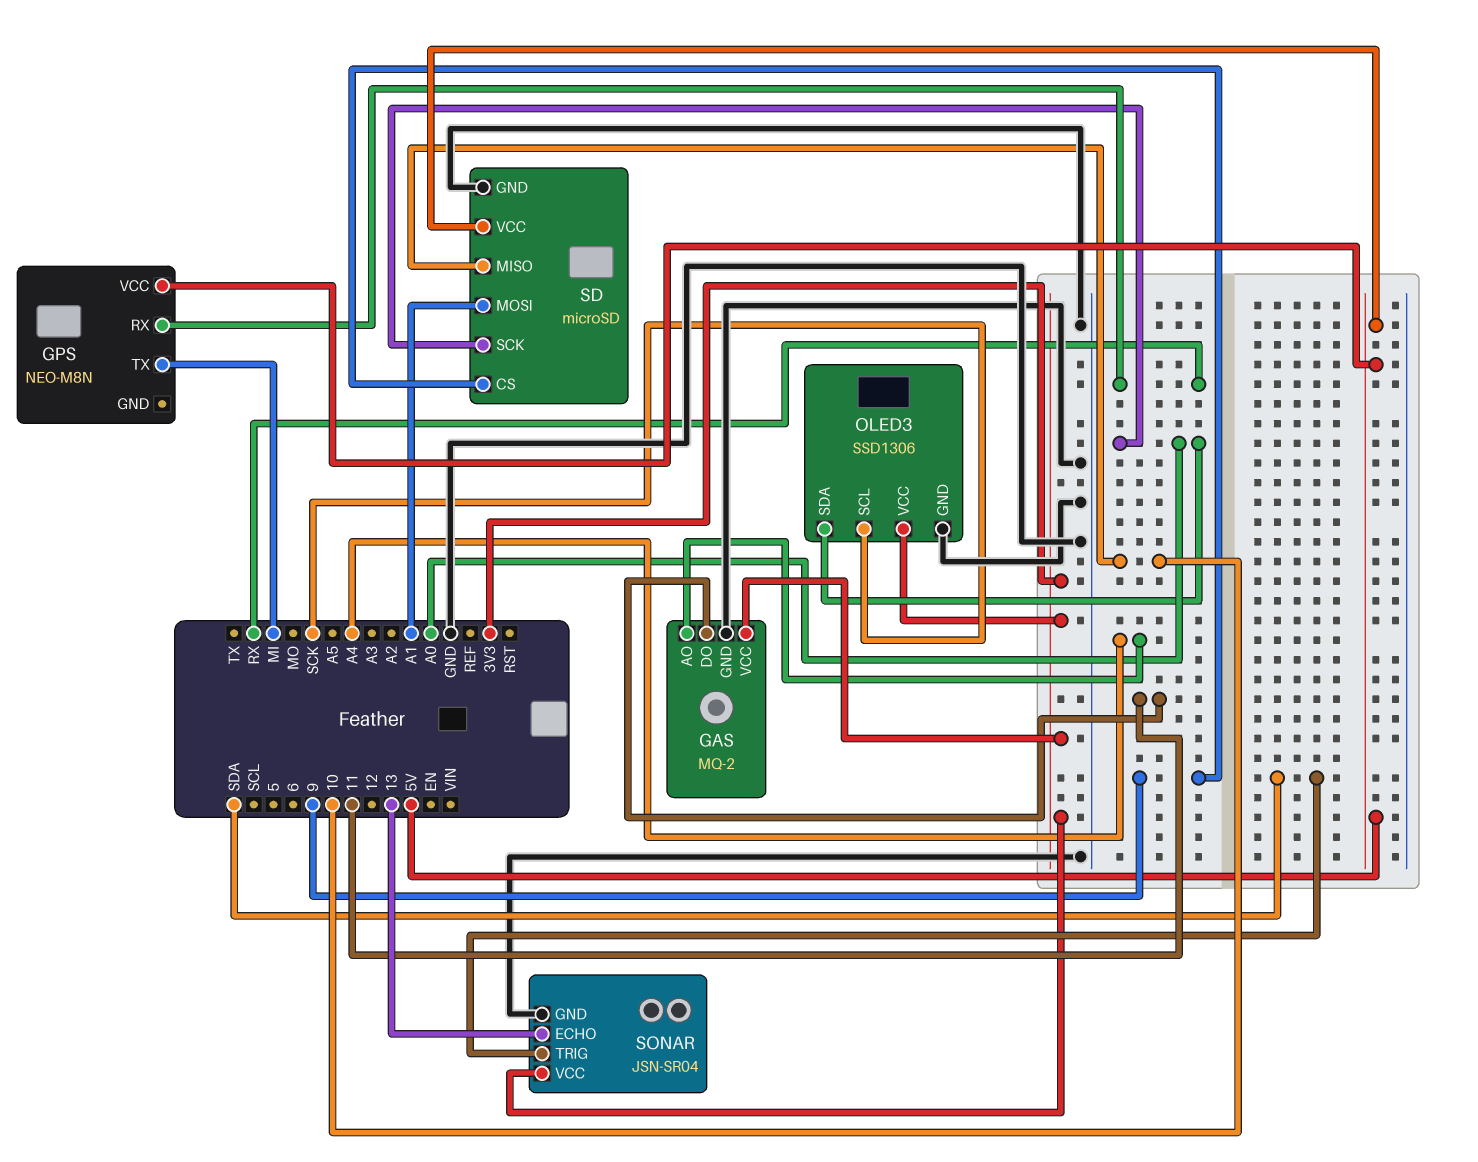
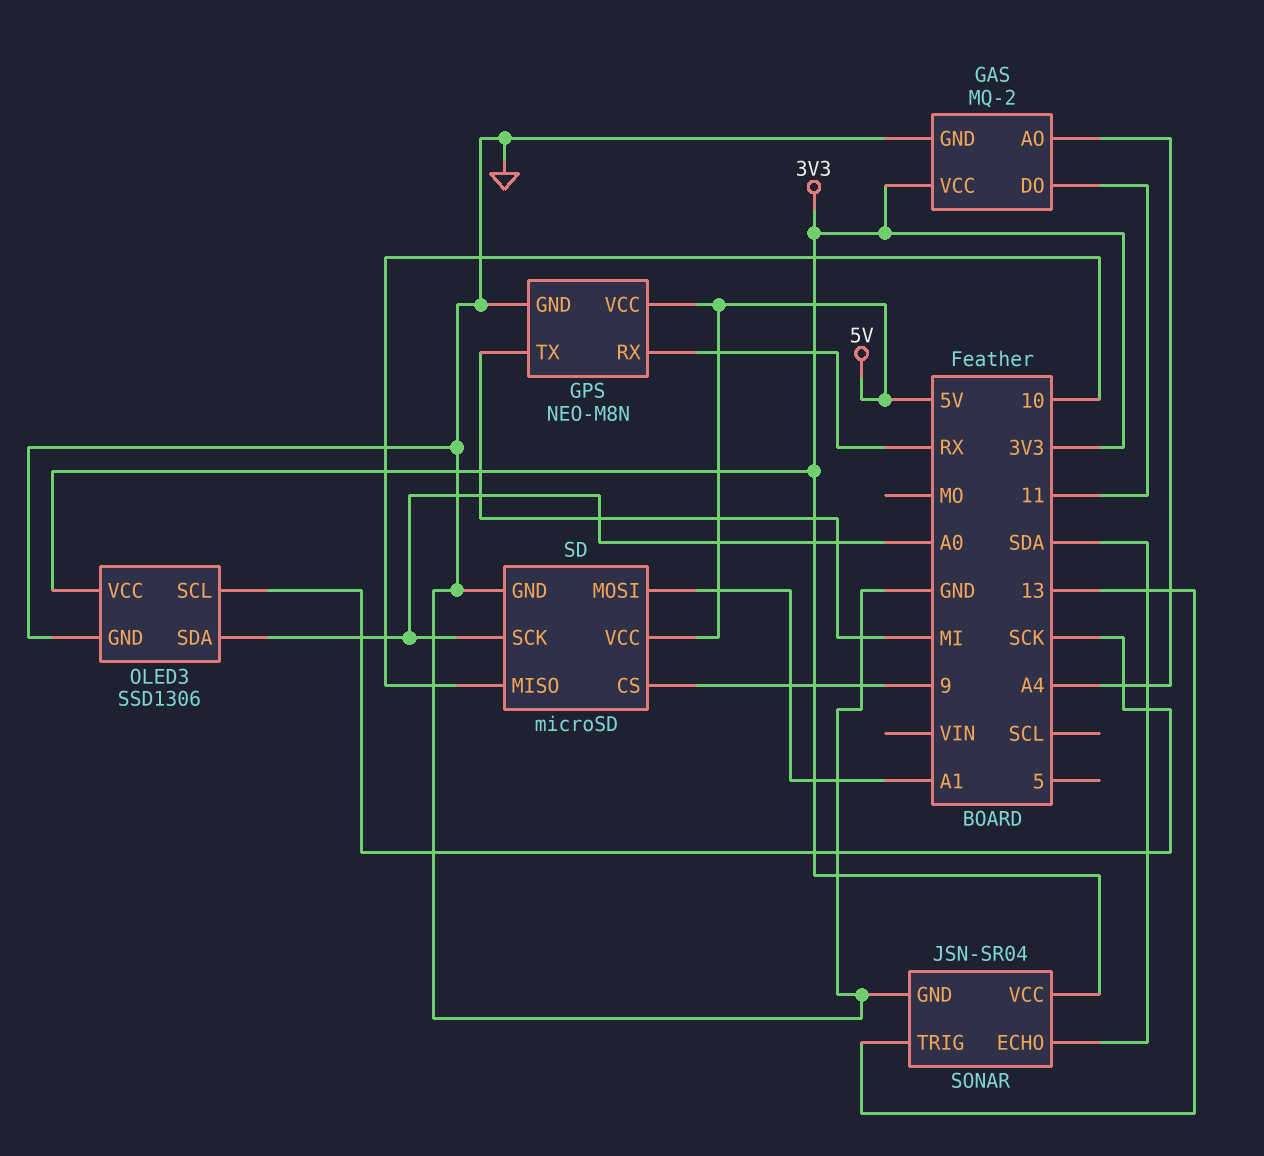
GPS pin GND: none -> GND
SONAR pin ECHO: 13 -> SDA
SONAR pin TRIG: SDA -> 13

